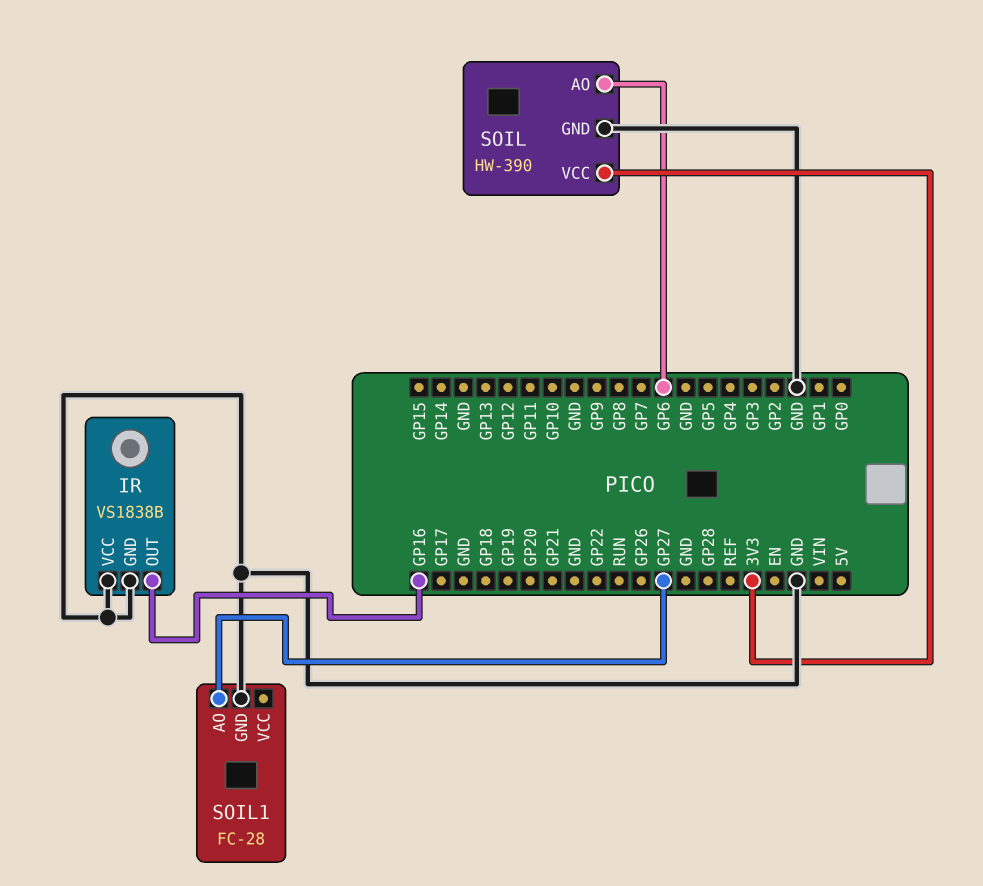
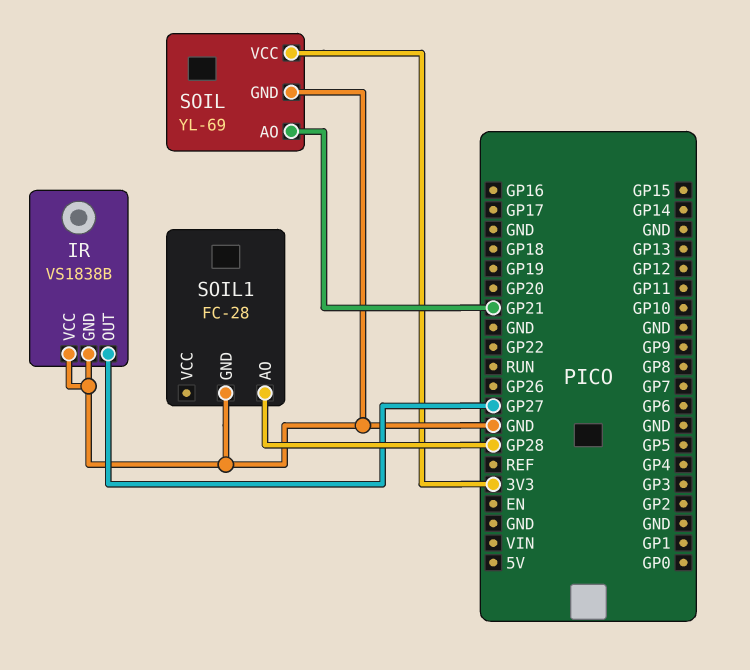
IR pin OUT: GP16 -> GP27
SOIL: HW-390 -> YL-69
SOIL pin AO: GP6 -> GP21
SOIL1 pin AO: GP27 -> GP28

